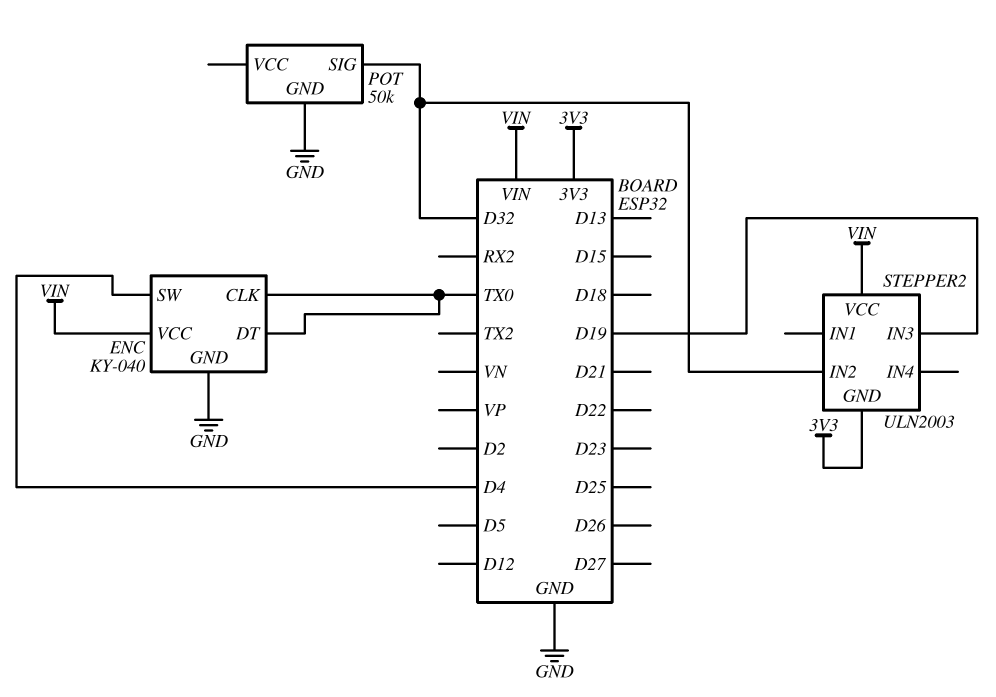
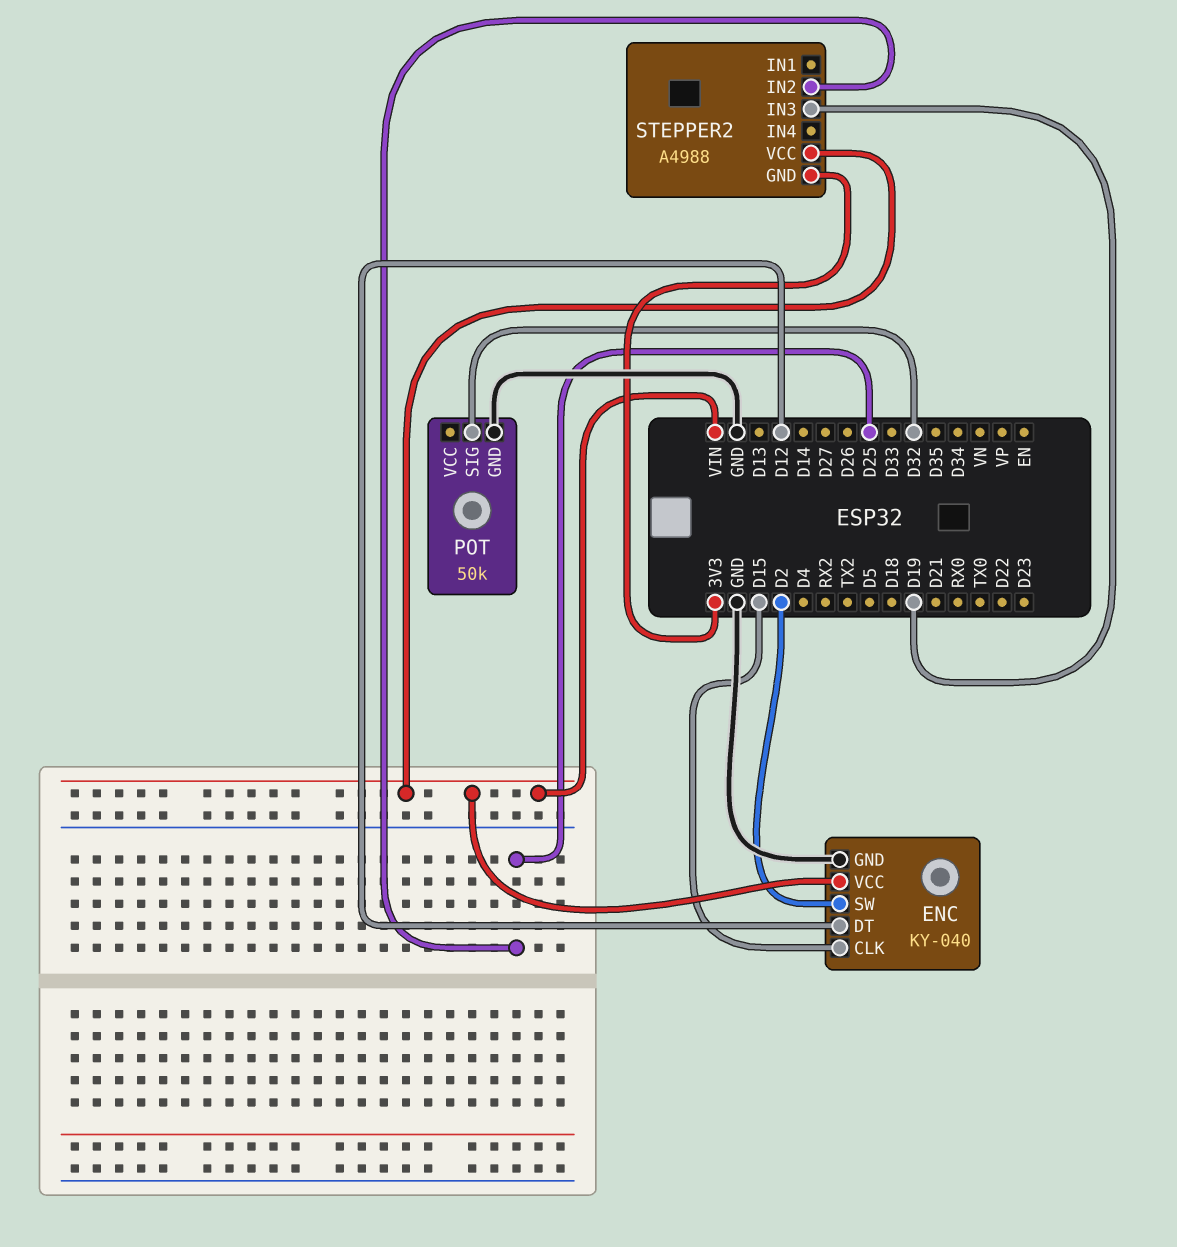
ENC pin CLK: TX0 -> D15
ENC pin DT: TX0 -> D12
ENC pin SW: D4 -> D2
STEPPER2: ULN2003 -> A4988
STEPPER2 pin IN2: D32 -> D25

